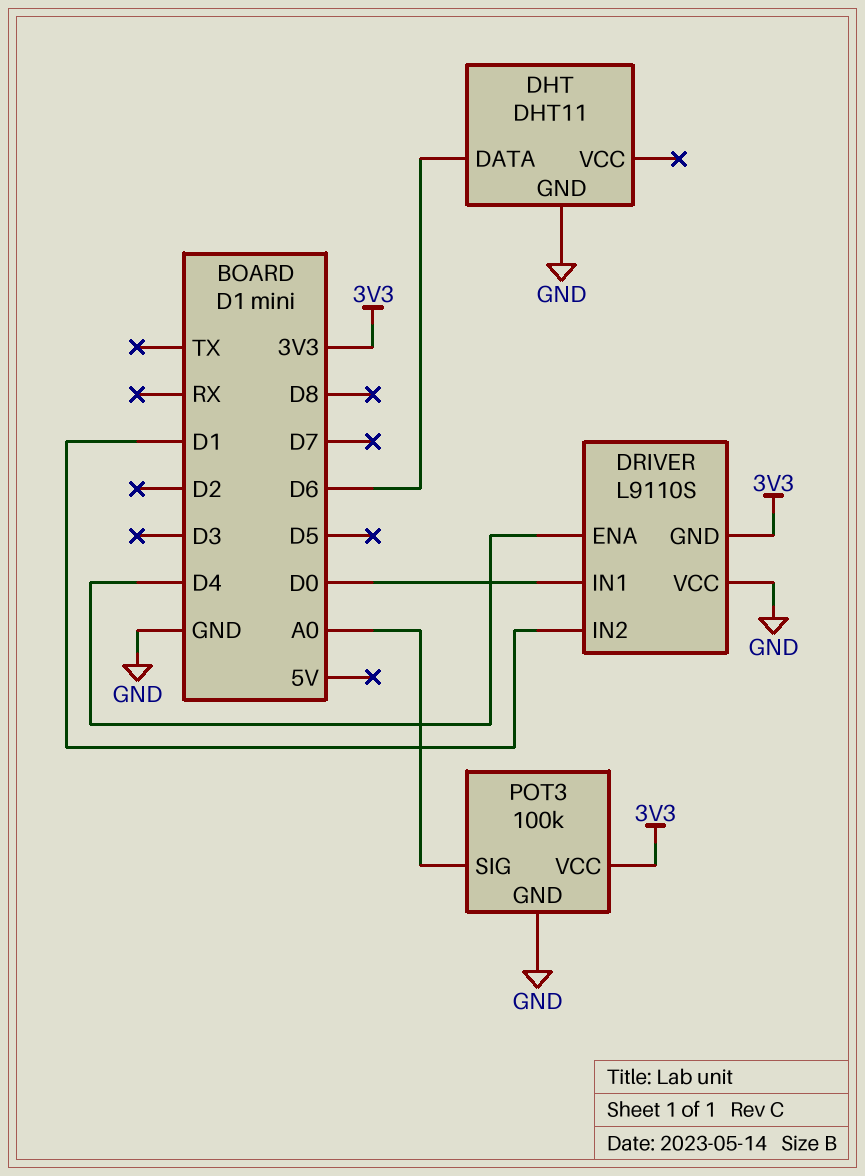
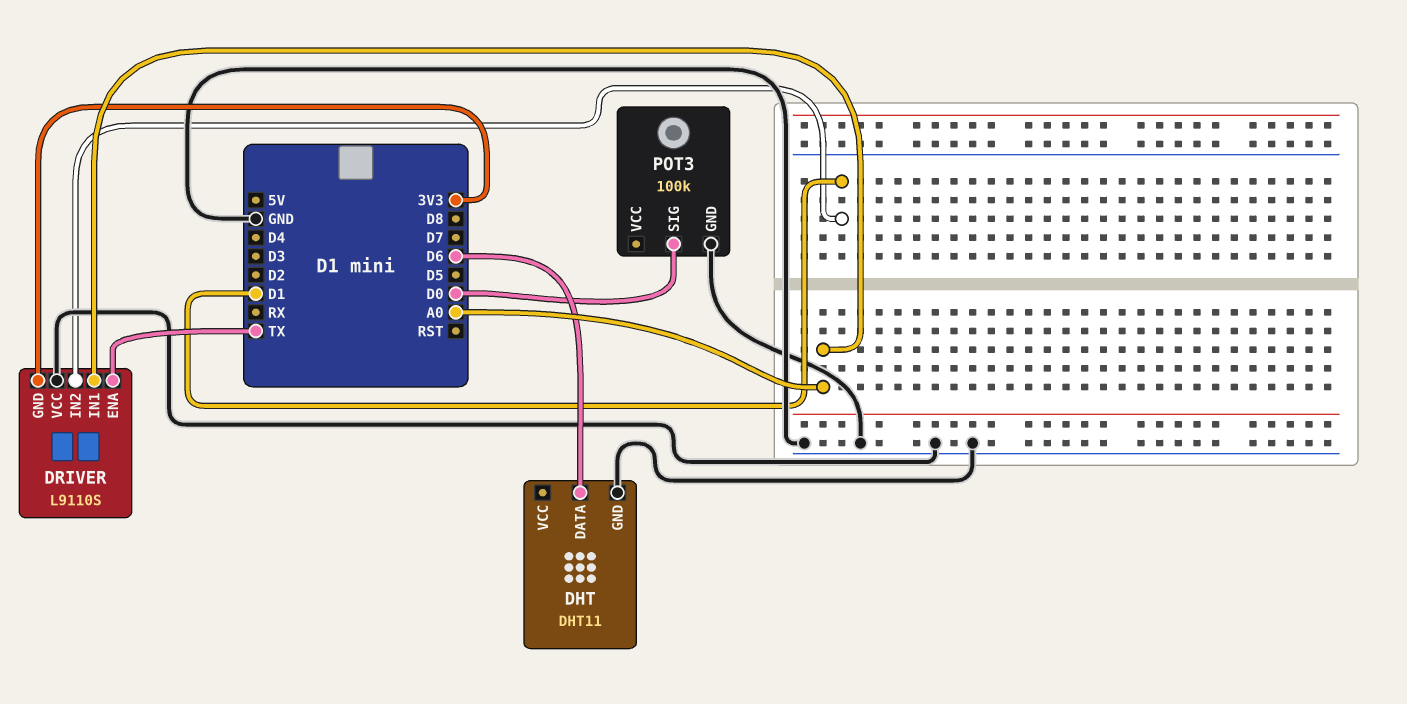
DRIVER pin ENA: D4 -> TX
DRIVER pin IN1: D0 -> A0
POT3 pin SIG: A0 -> D0
POT3 pin VCC: 3V3 -> none

